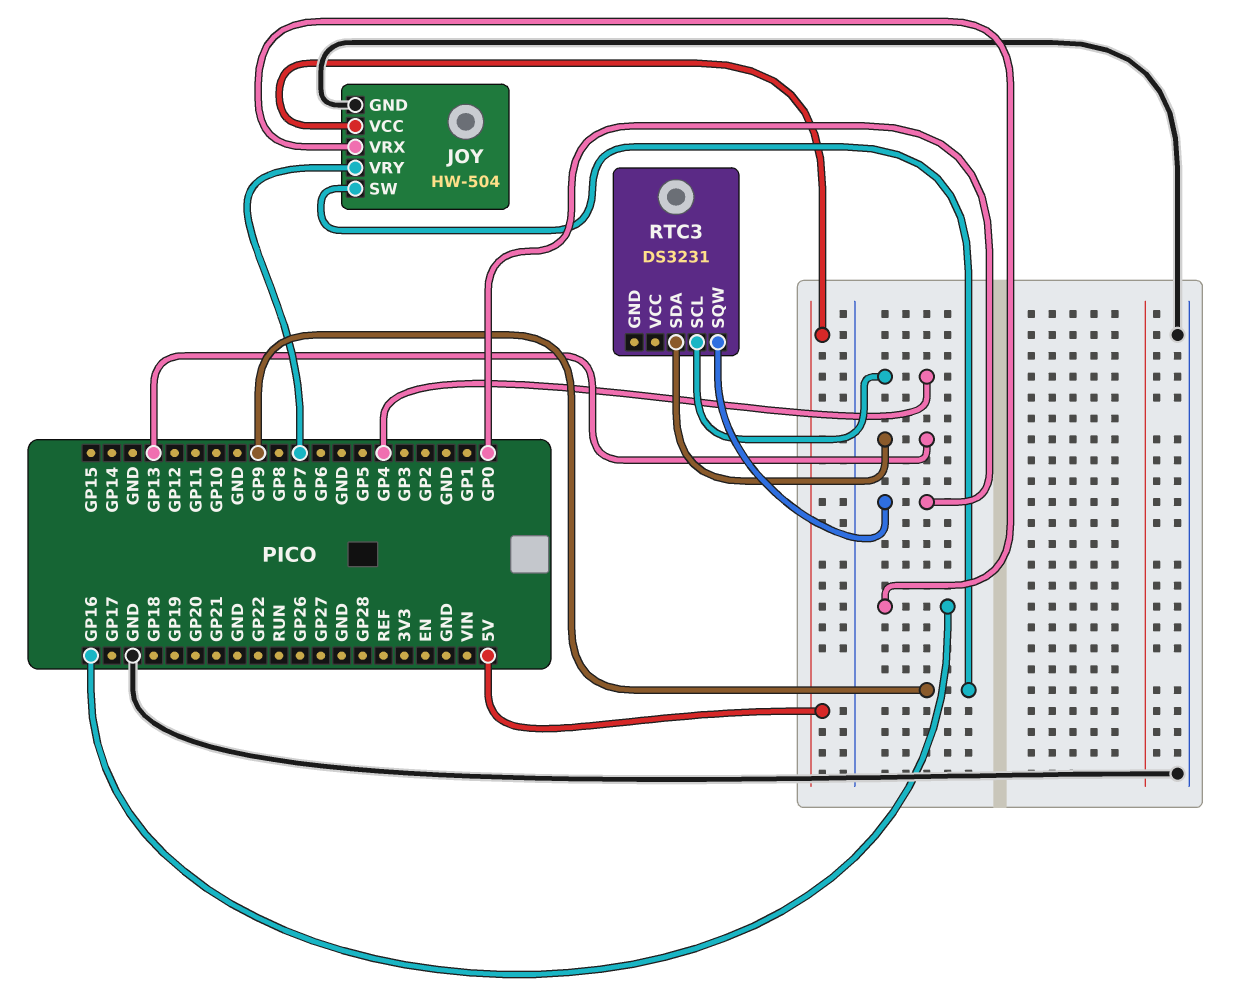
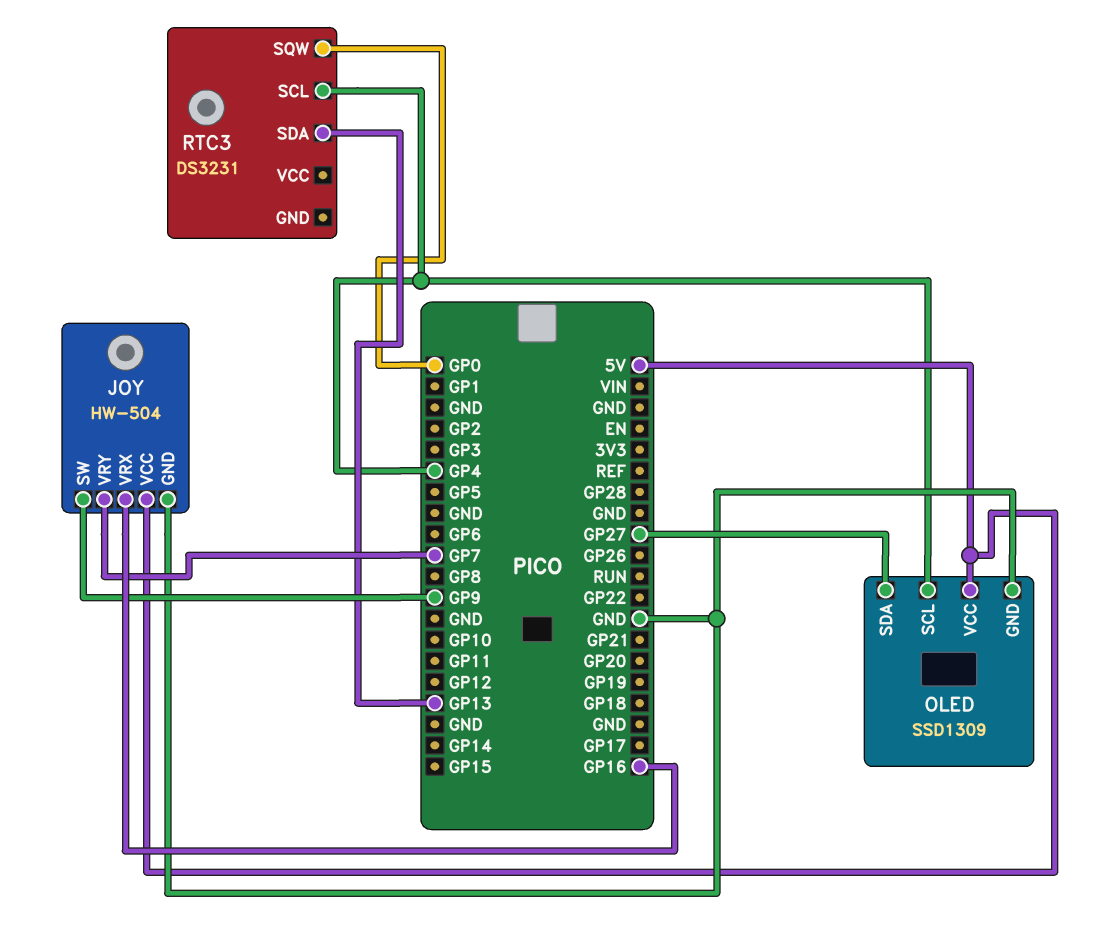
OLED: none -> SSD1309
OLED pin GND: none -> GND
OLED pin SCL: none -> GP4
OLED pin SDA: none -> GP27
OLED pin VCC: none -> 5V

